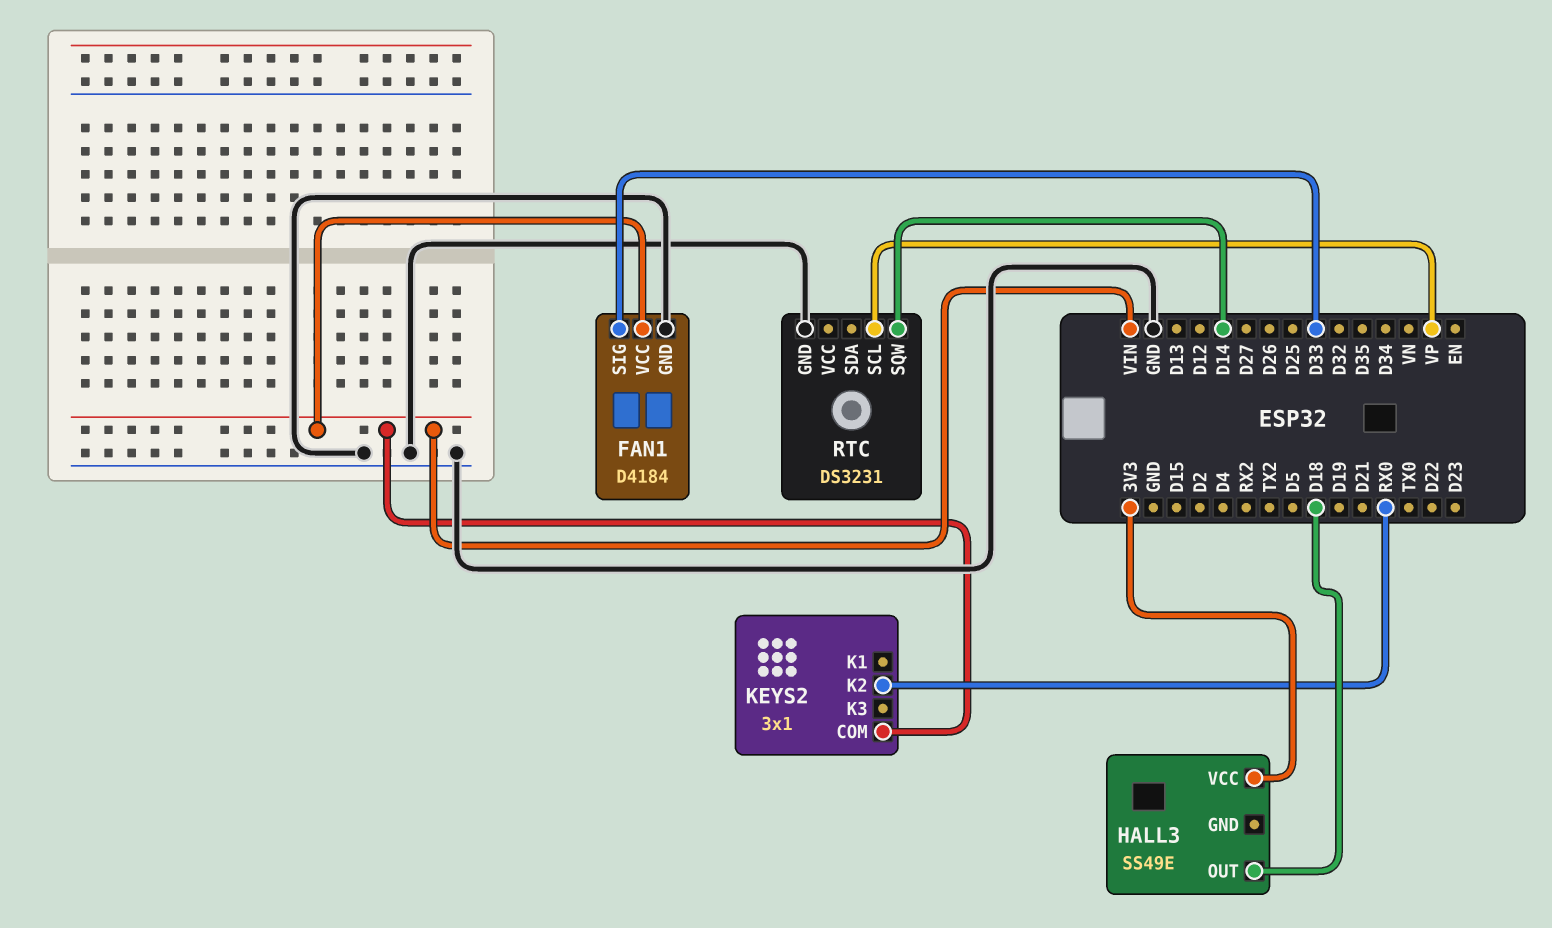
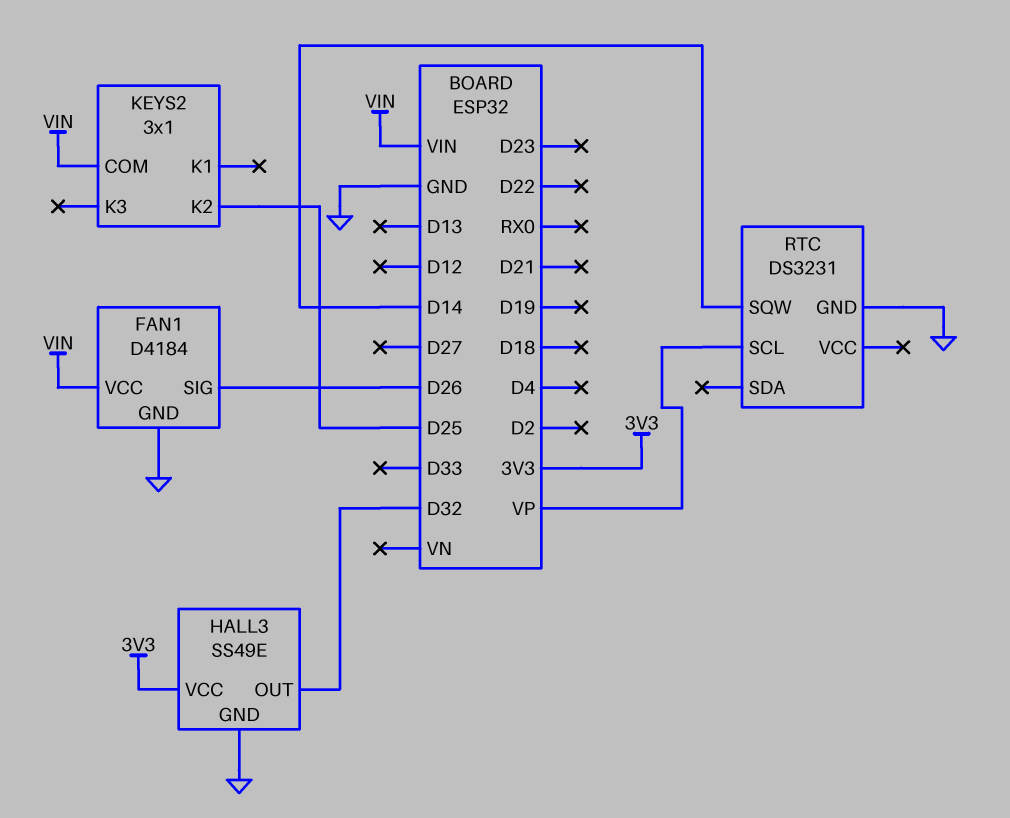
FAN1 pin SIG: D33 -> D26
HALL3 pin GND: none -> GND
HALL3 pin OUT: D18 -> D32
KEYS2 pin K2: RX0 -> D25

